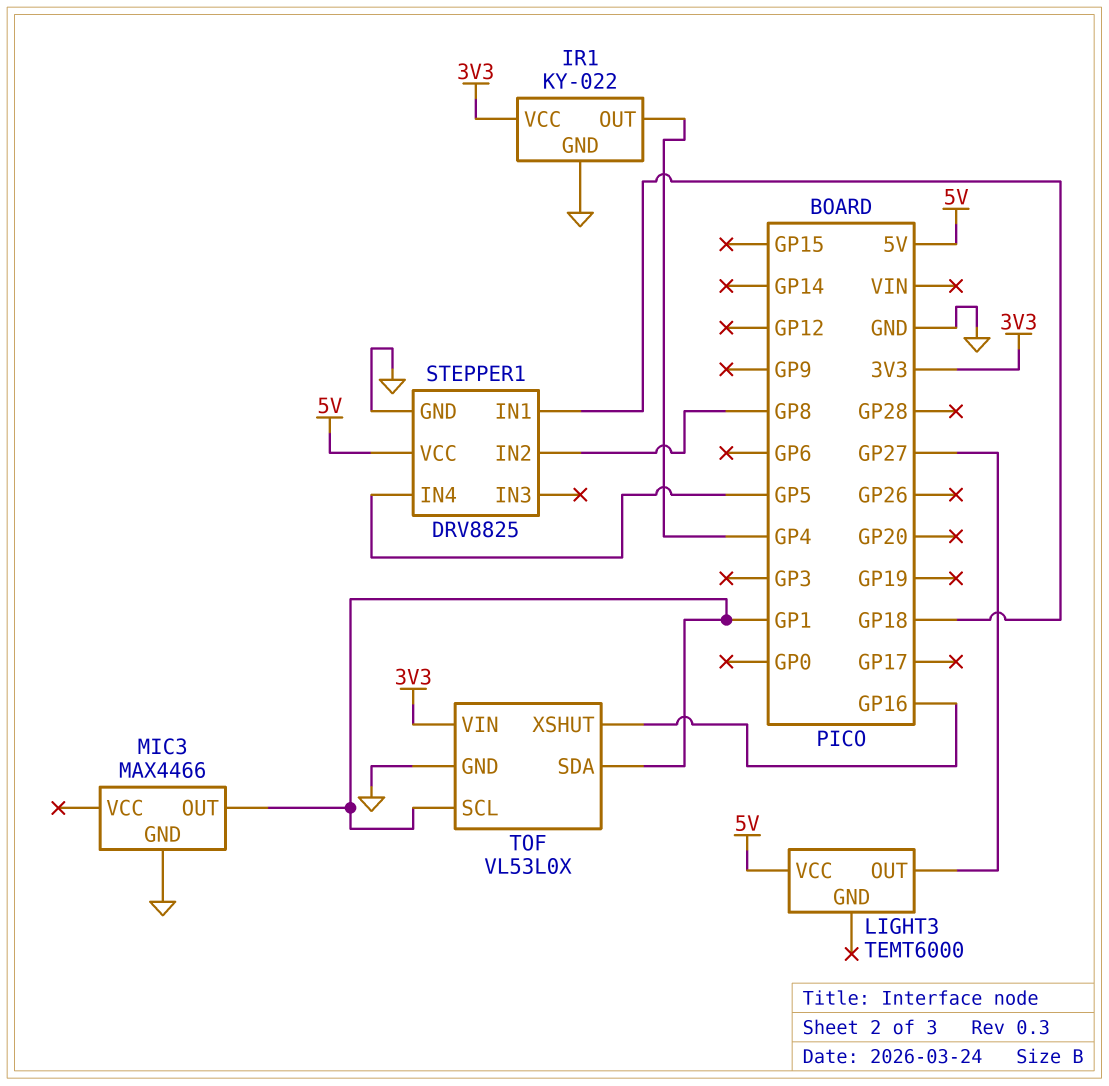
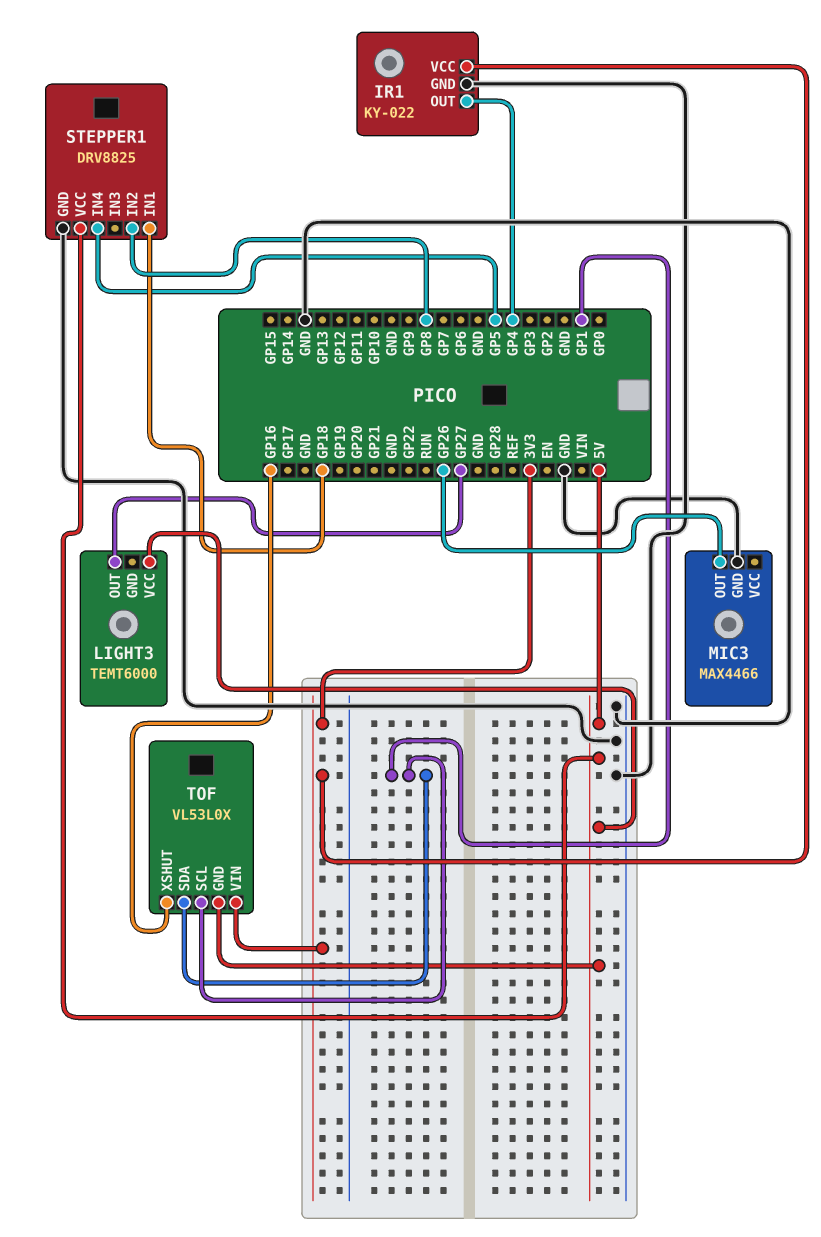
MIC3 pin OUT: GP1 -> GP26
TOF pin GND: GND -> 5V

